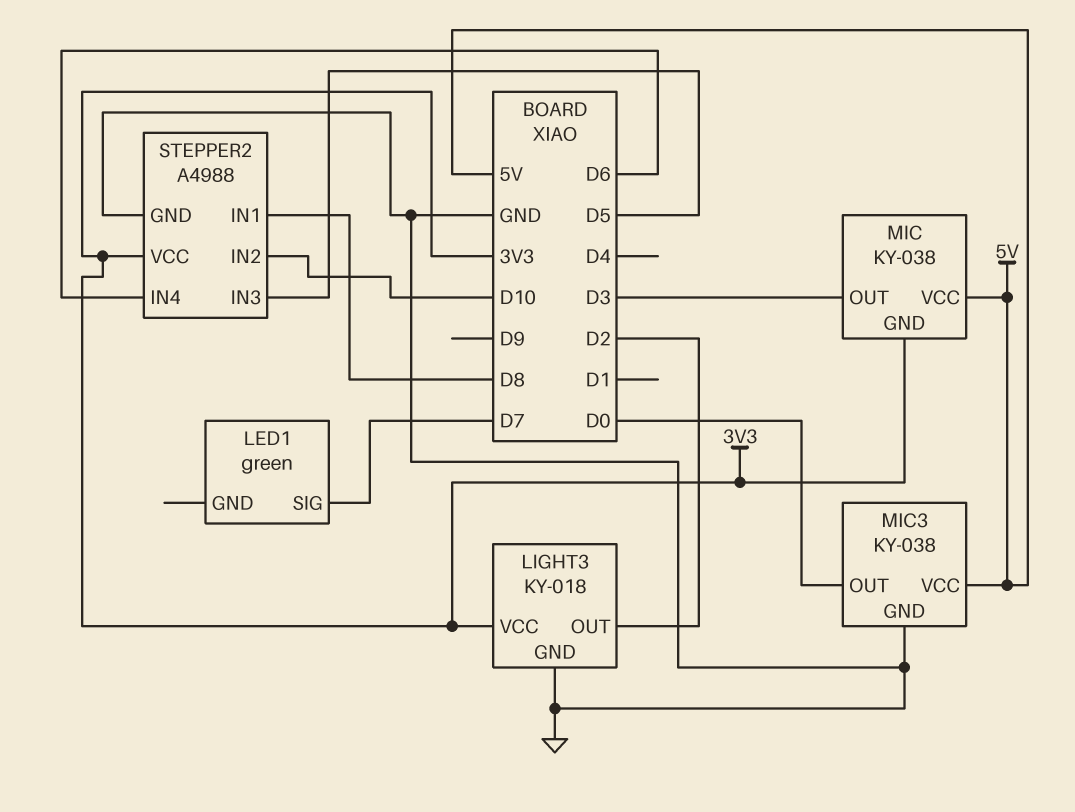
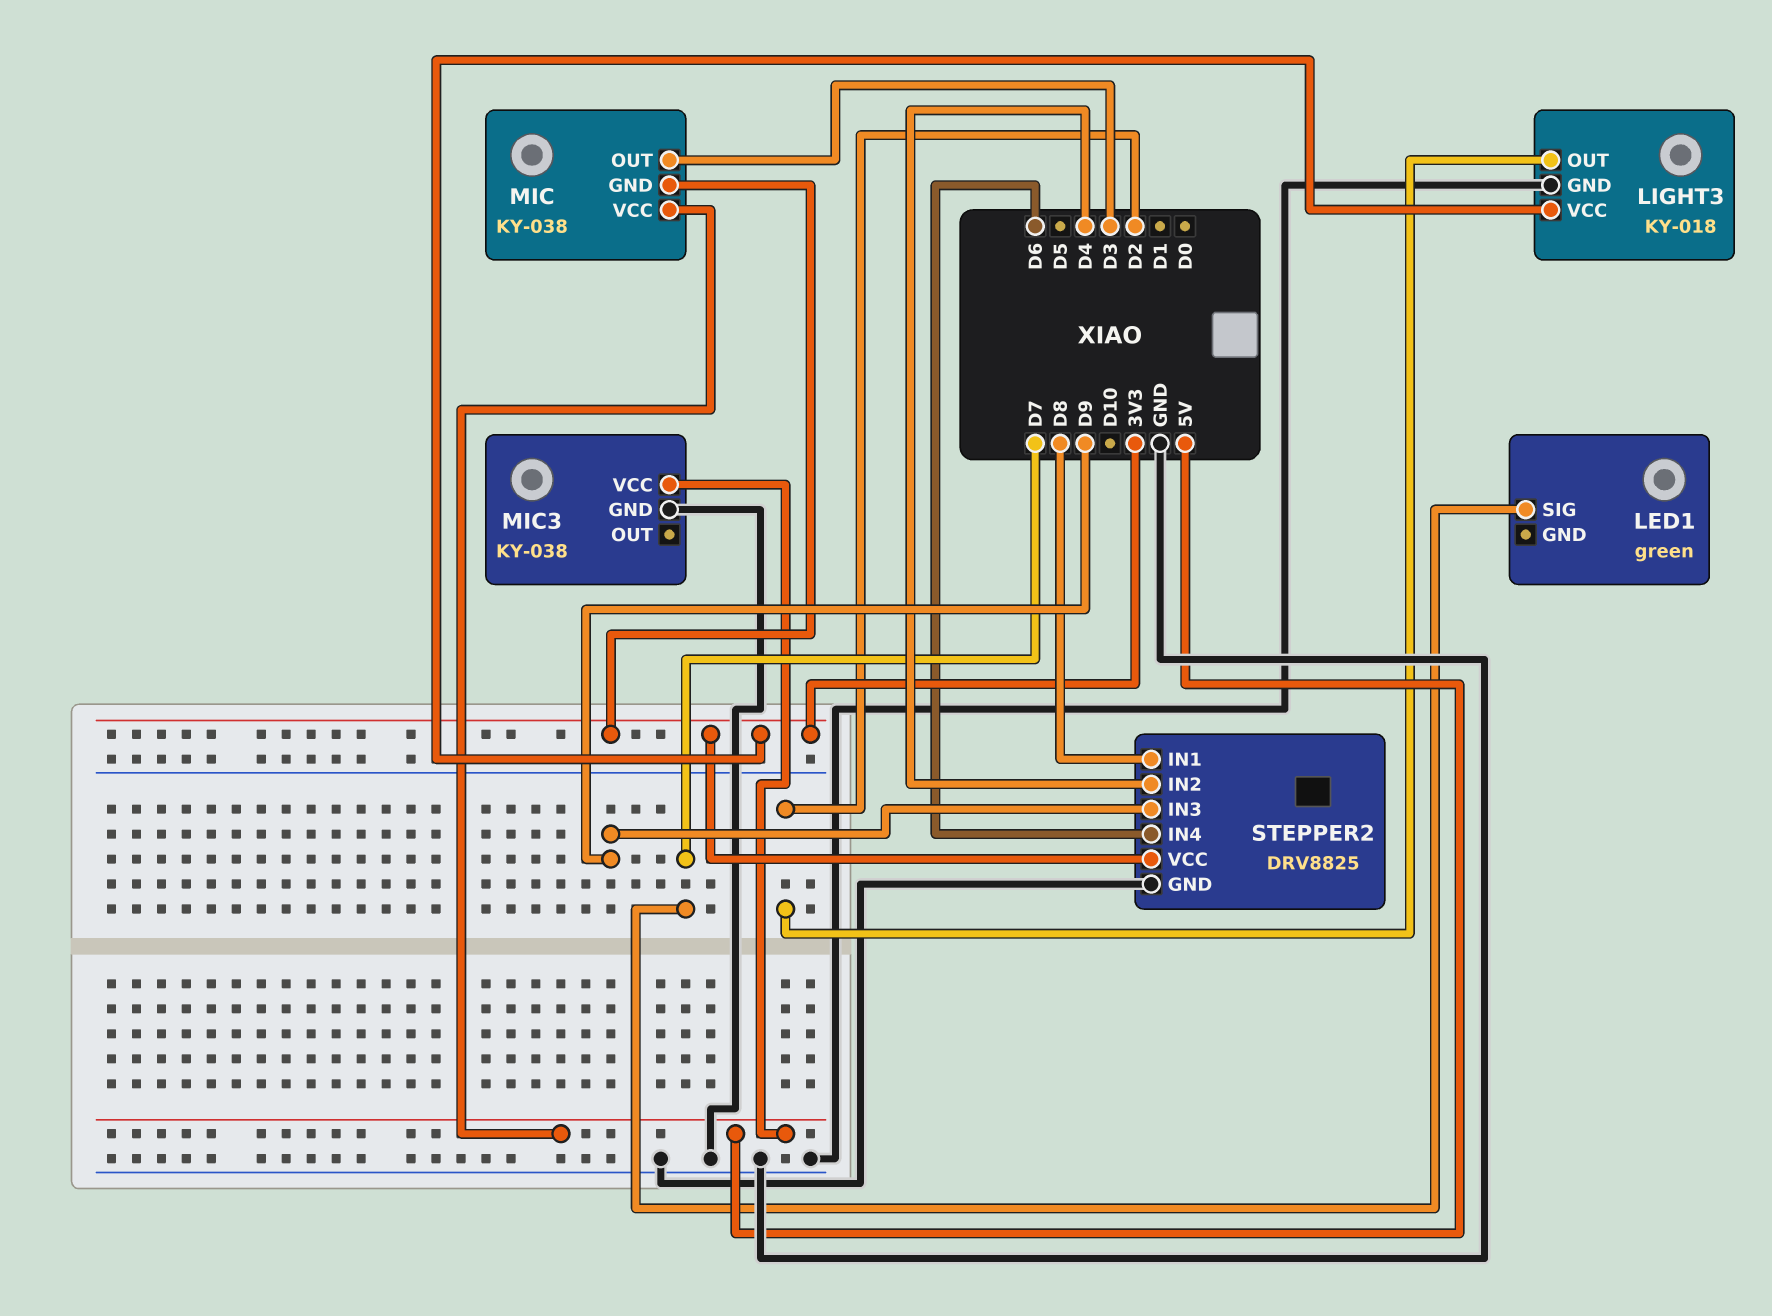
MIC3 pin OUT: D0 -> none
STEPPER2: A4988 -> DRV8825
STEPPER2 pin IN2: D10 -> D4
STEPPER2 pin IN3: D5 -> D9

